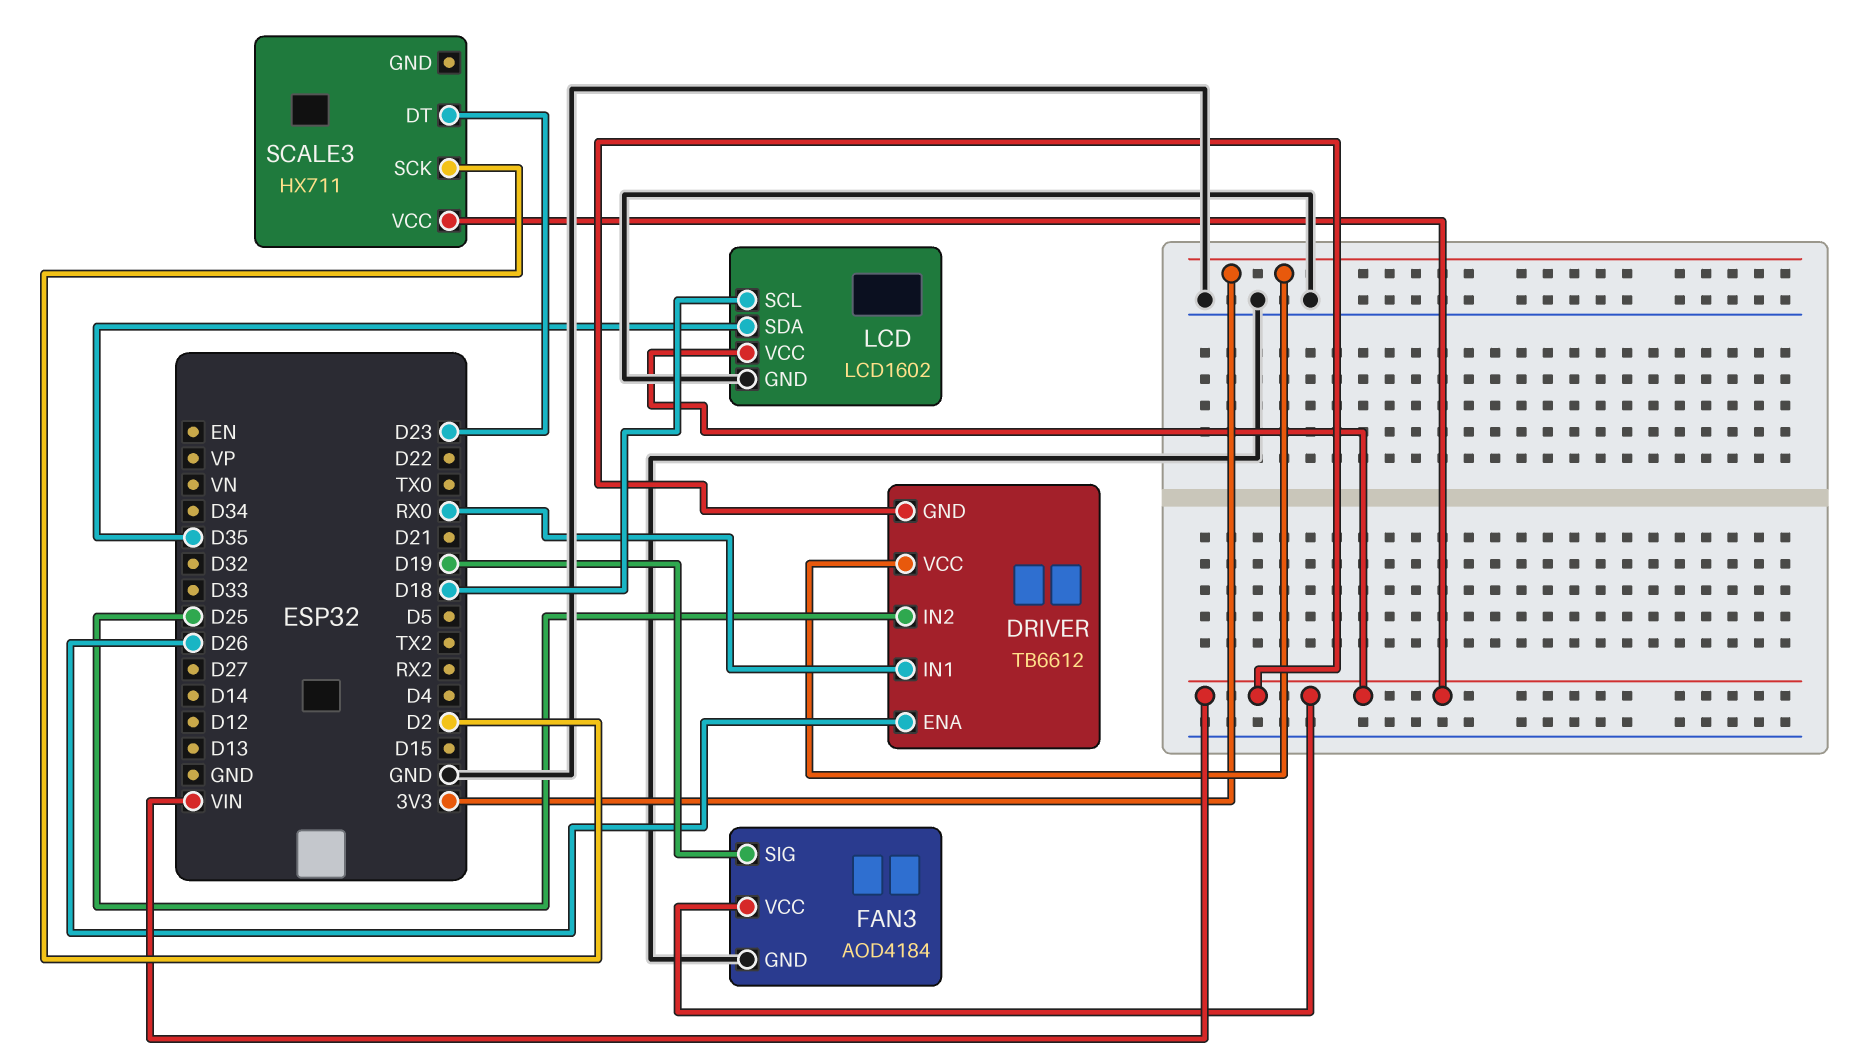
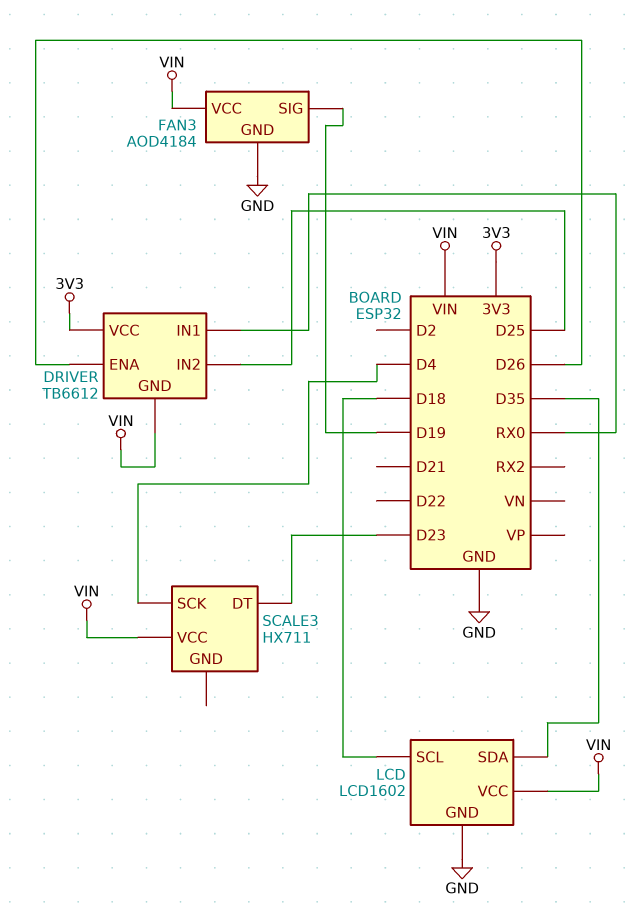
SCALE3 pin SCK: D2 -> D4

